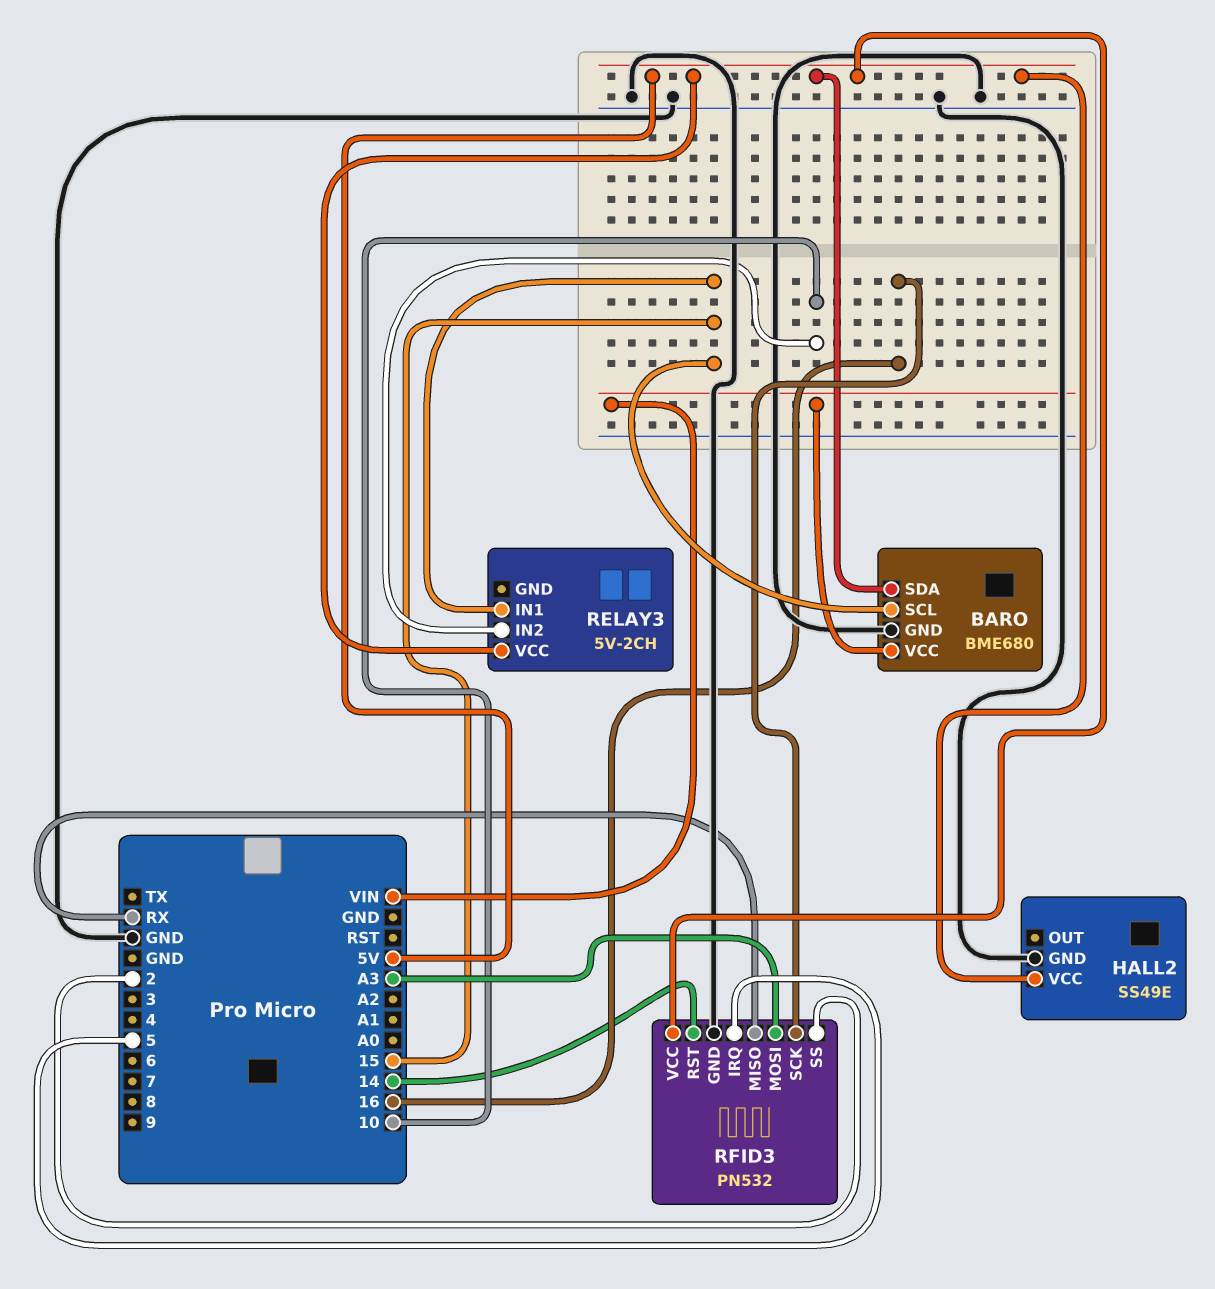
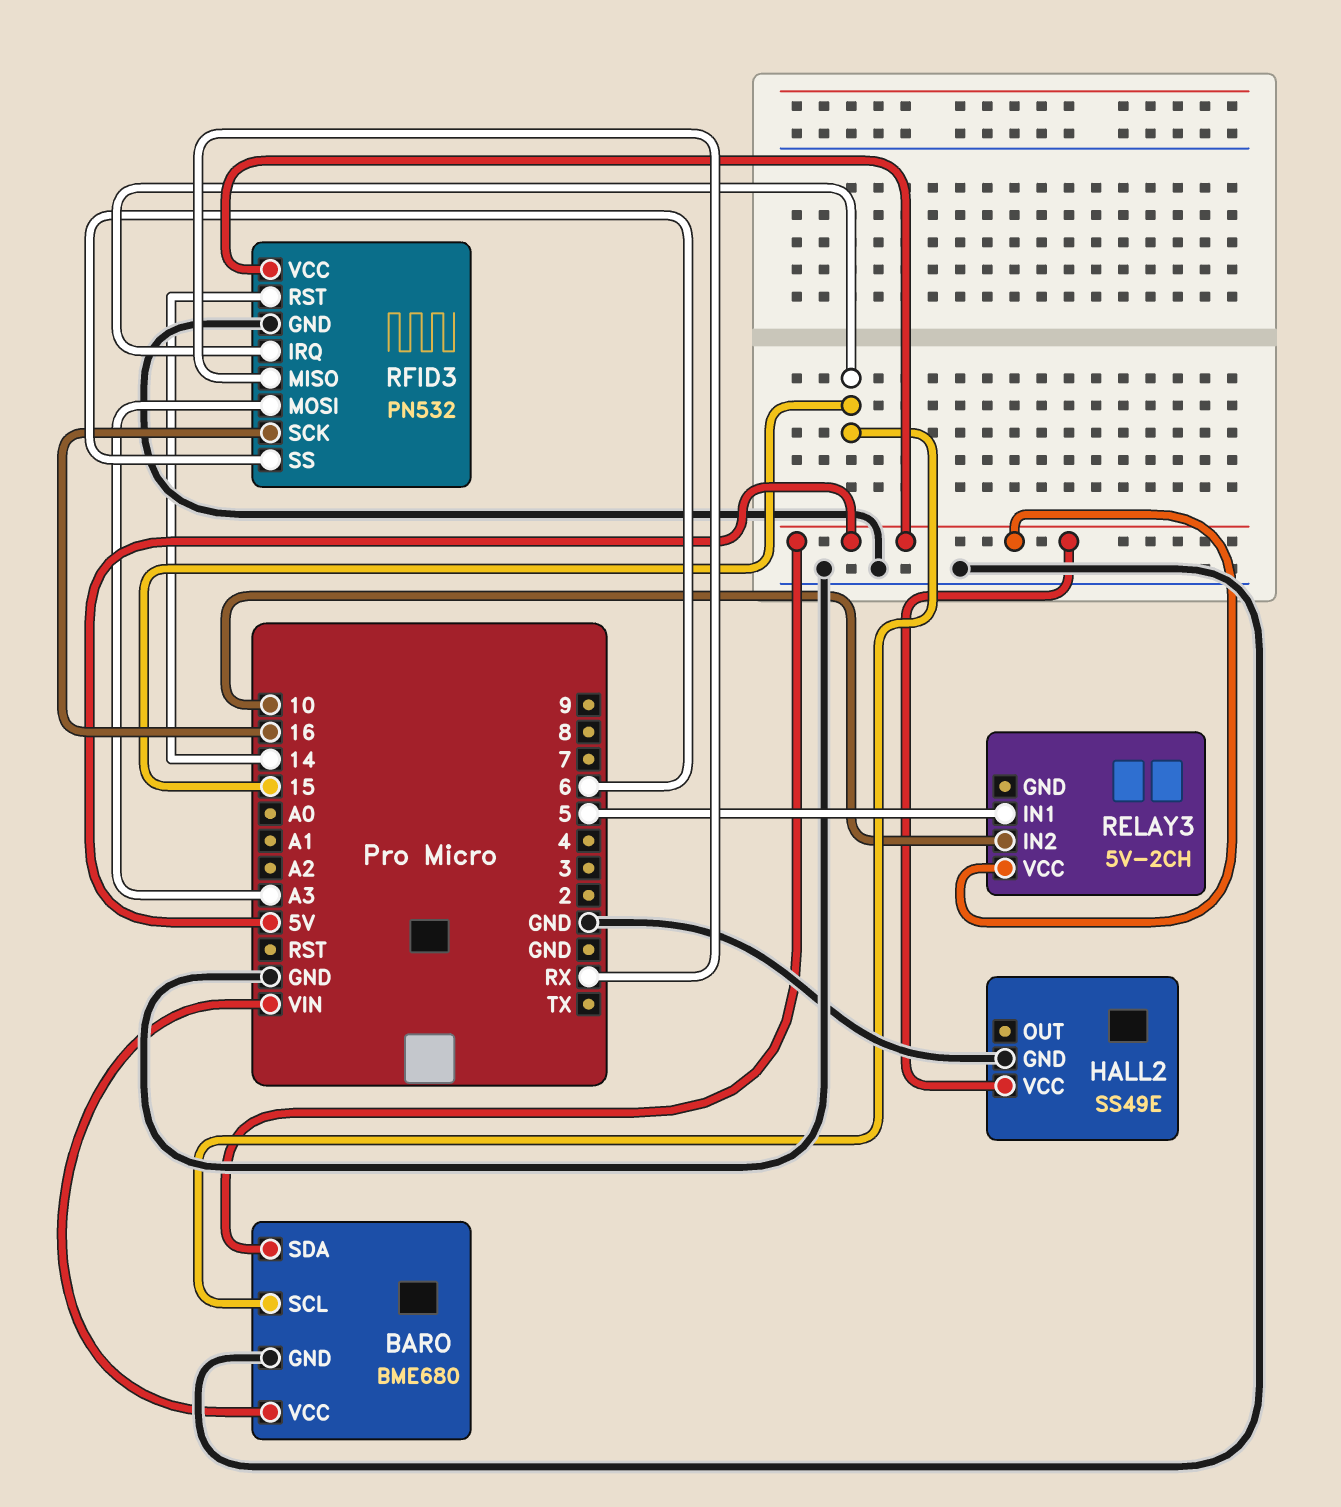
RELAY3 pin IN1: 15 -> 5
RFID3 pin IRQ: 5 -> 15
RFID3 pin SS: 2 -> 6

